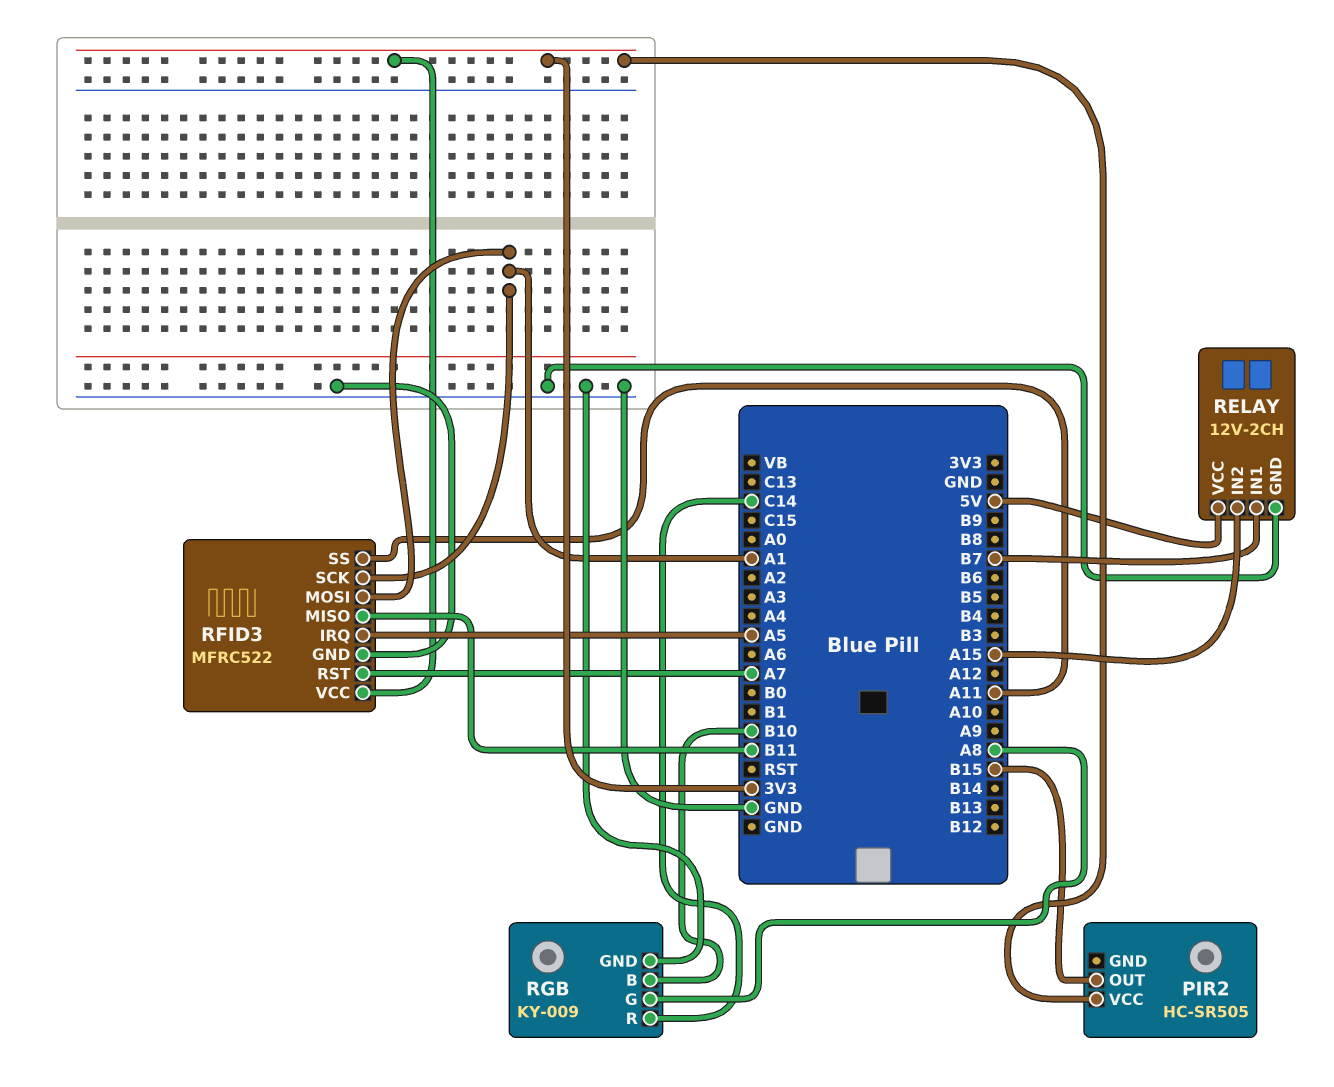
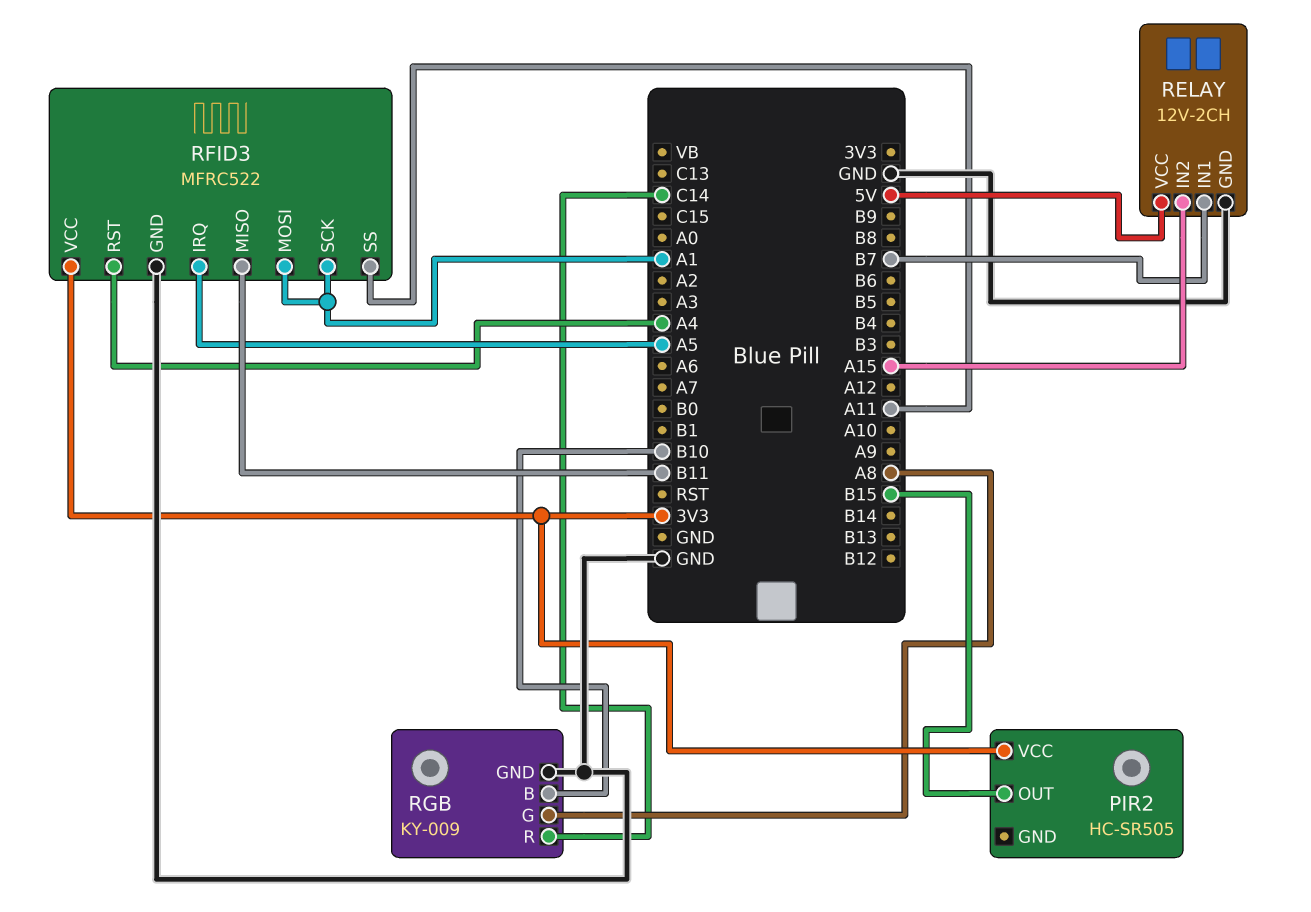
RFID3 pin RST: A7 -> A4

